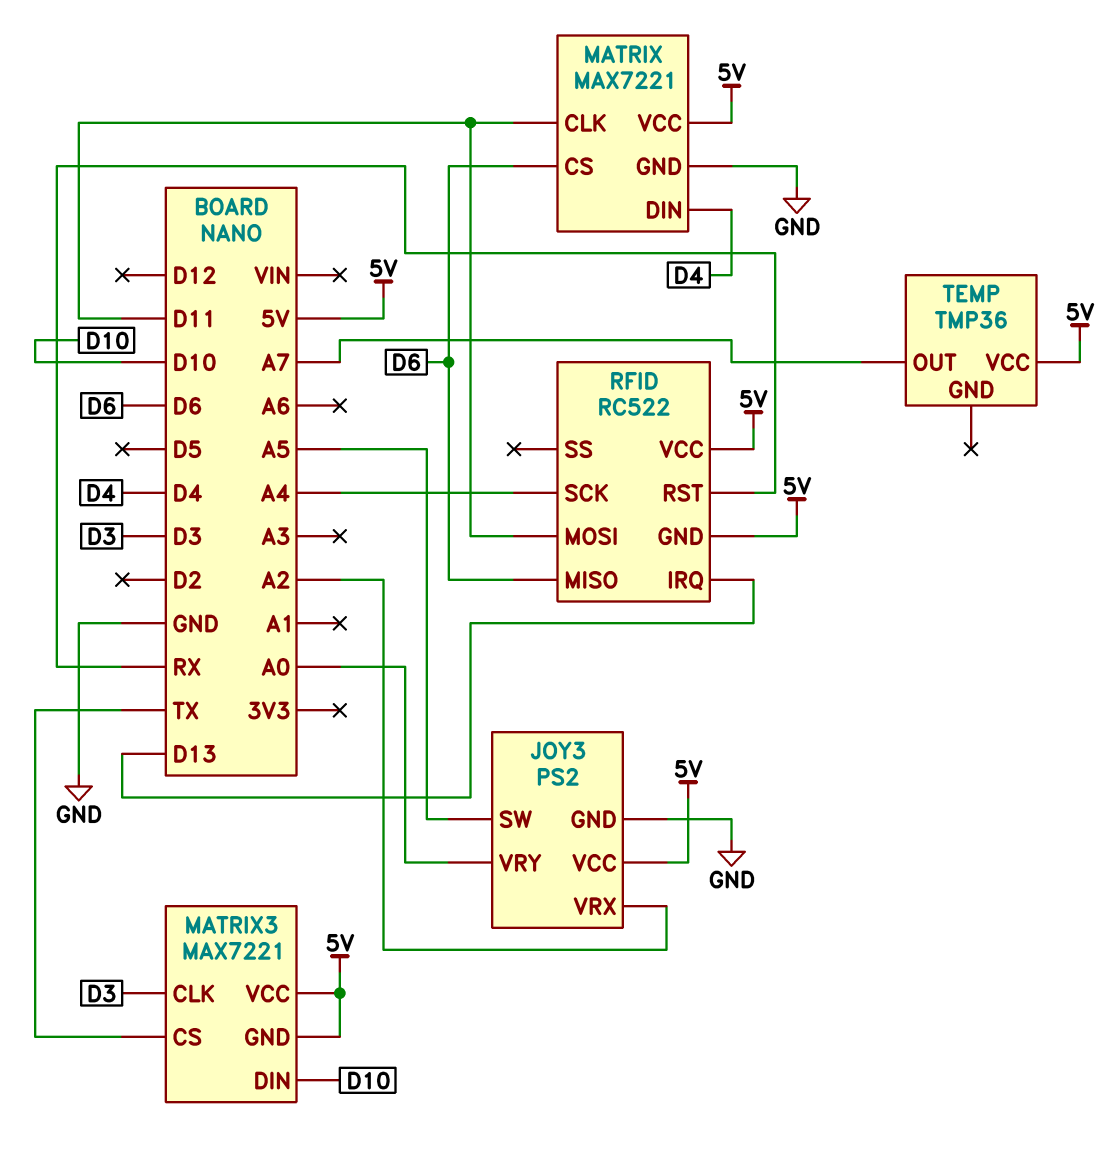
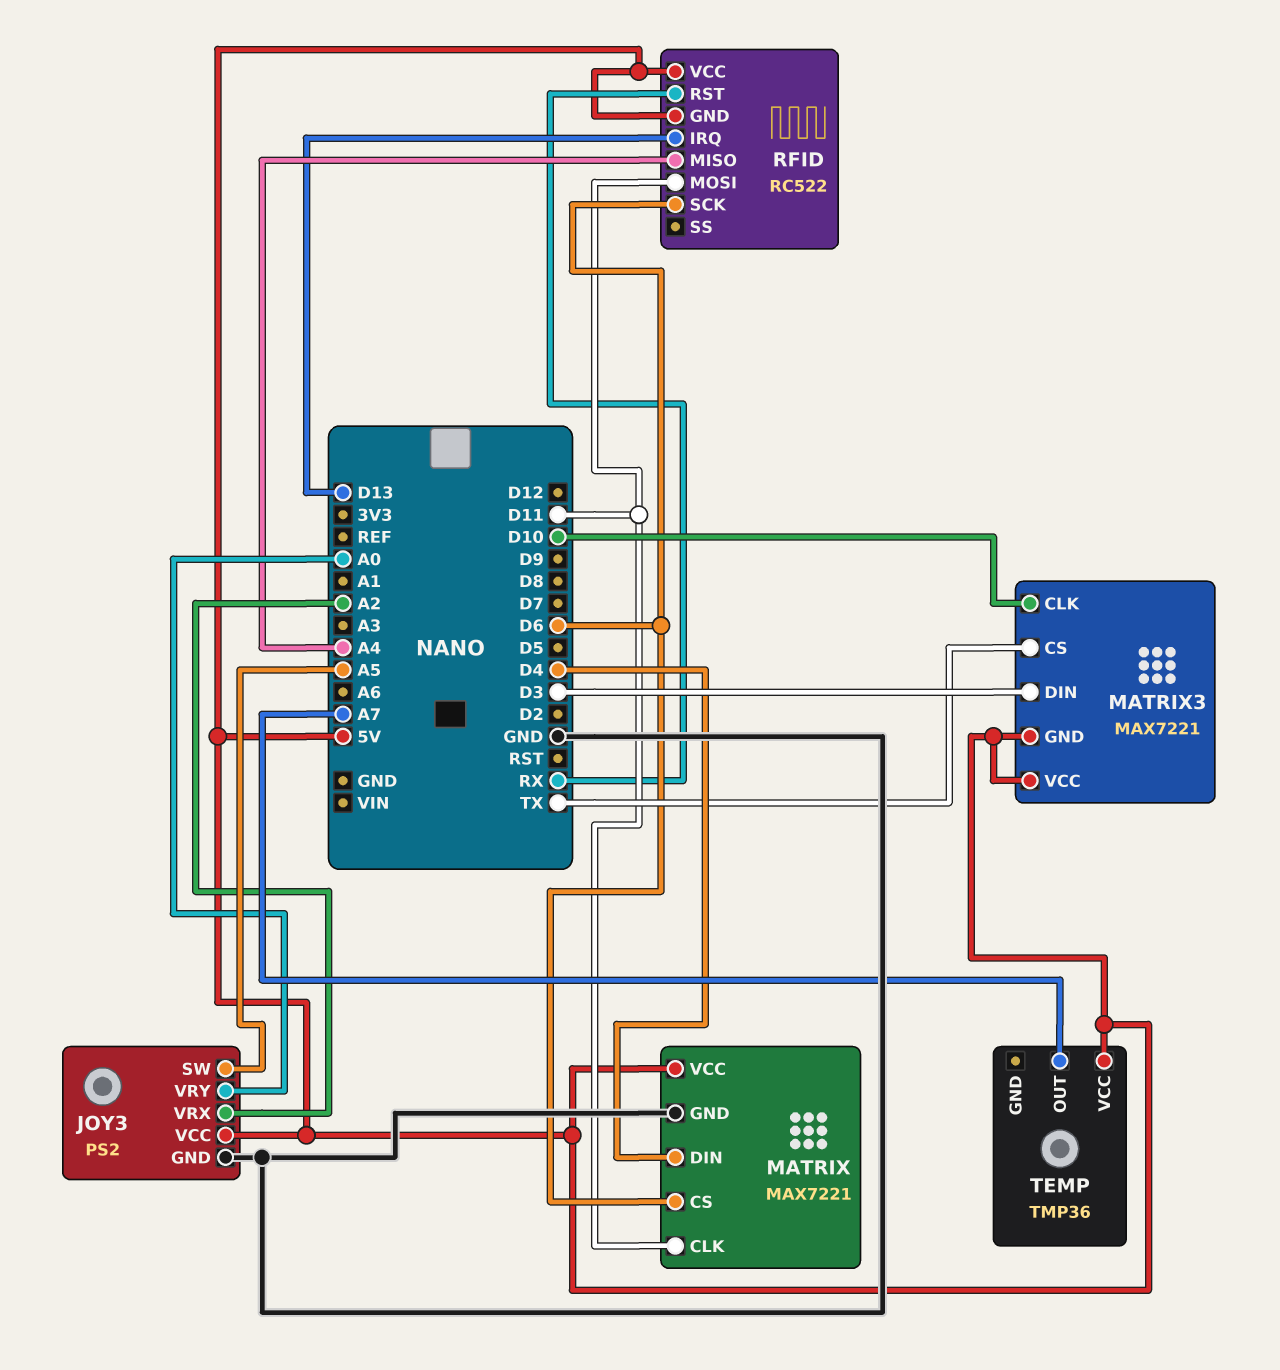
MATRIX3 pin CLK: D3 -> D10
MATRIX3 pin DIN: D10 -> D3
RFID pin MISO: D6 -> A4
RFID pin SCK: A4 -> D6

